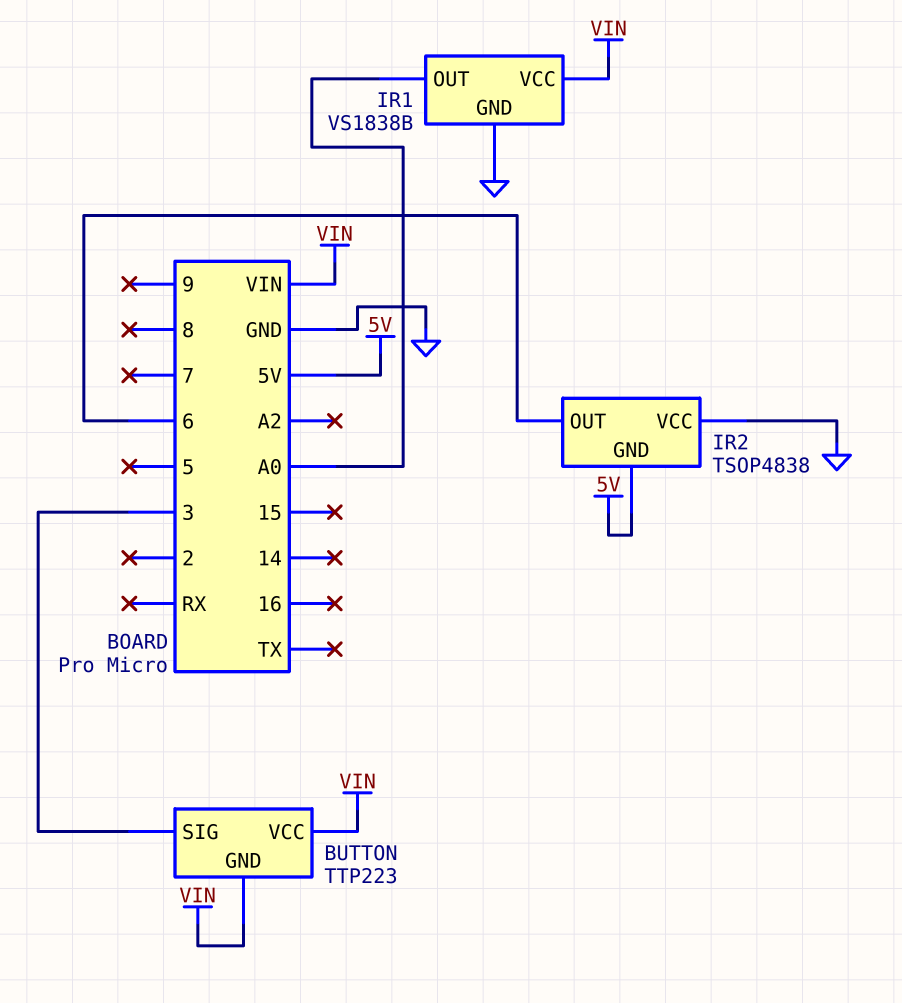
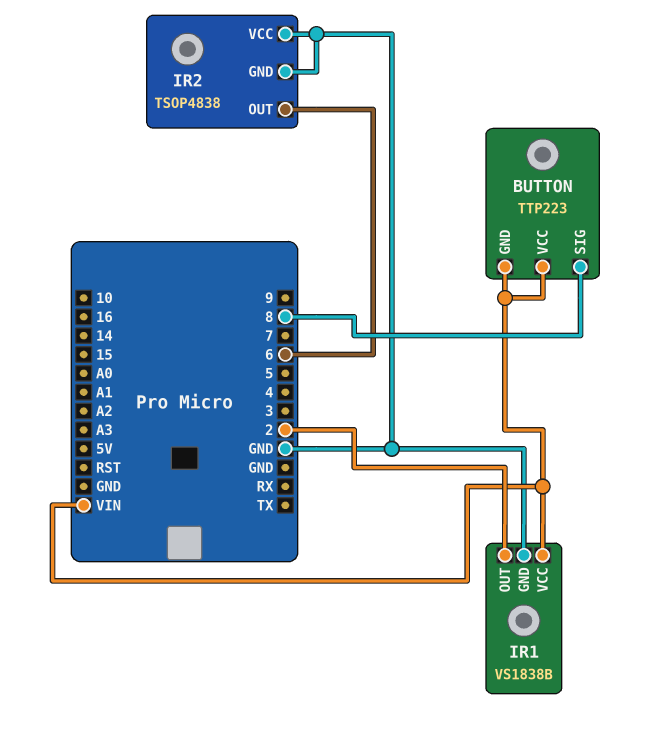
BUTTON pin SIG: 3 -> 8
IR1 pin OUT: A0 -> 2
IR2 pin GND: 5V -> GND

